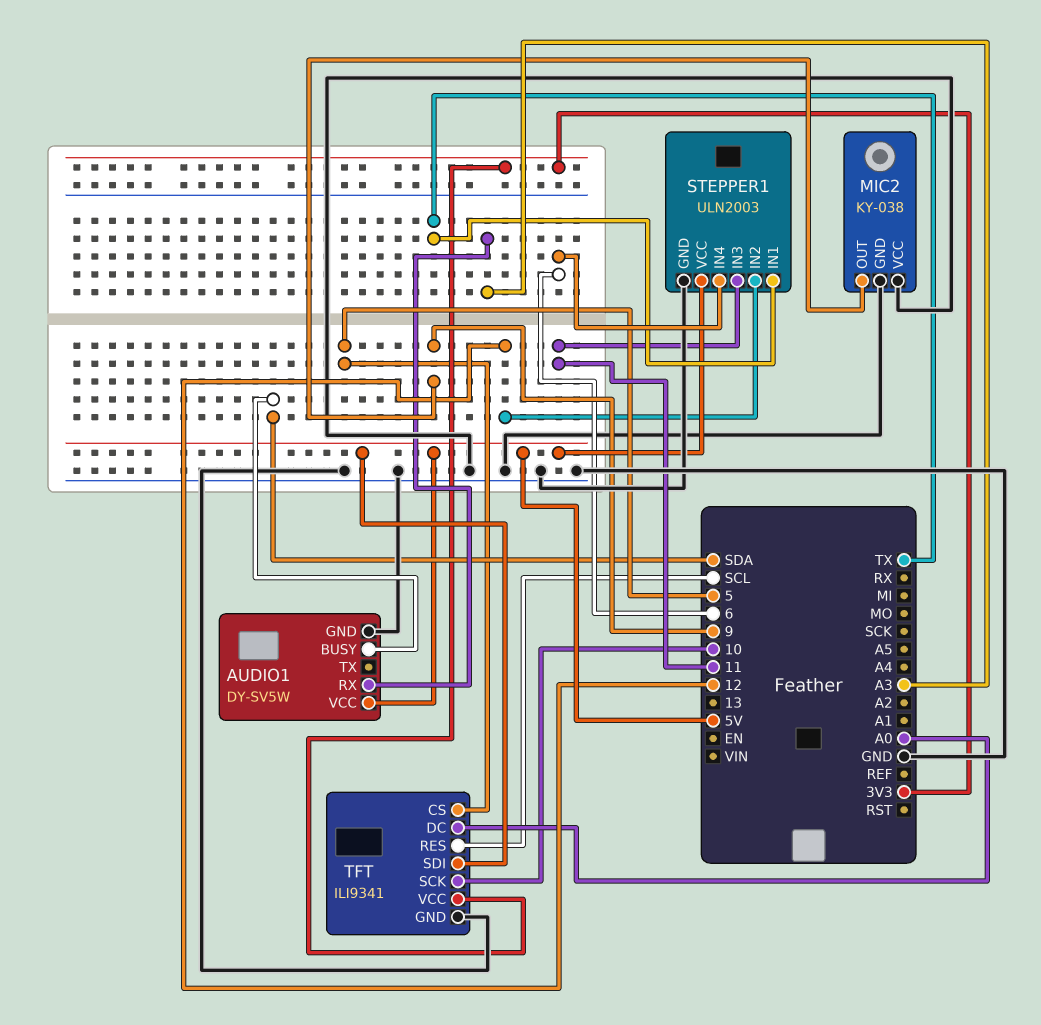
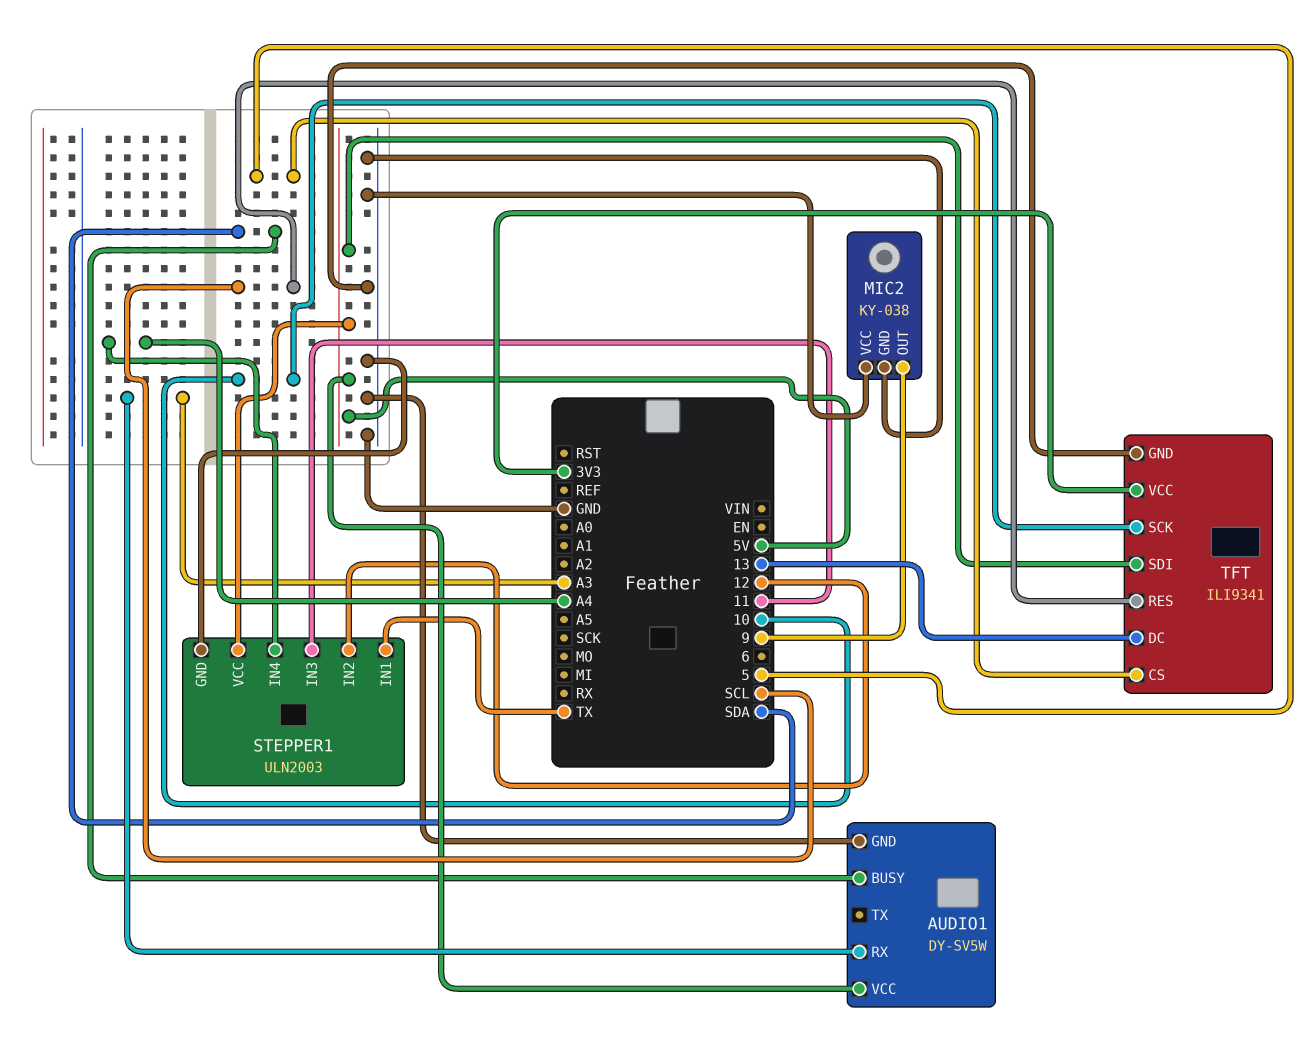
STEPPER1 pin IN4: 6 -> A4
TFT pin DC: A0 -> 13

